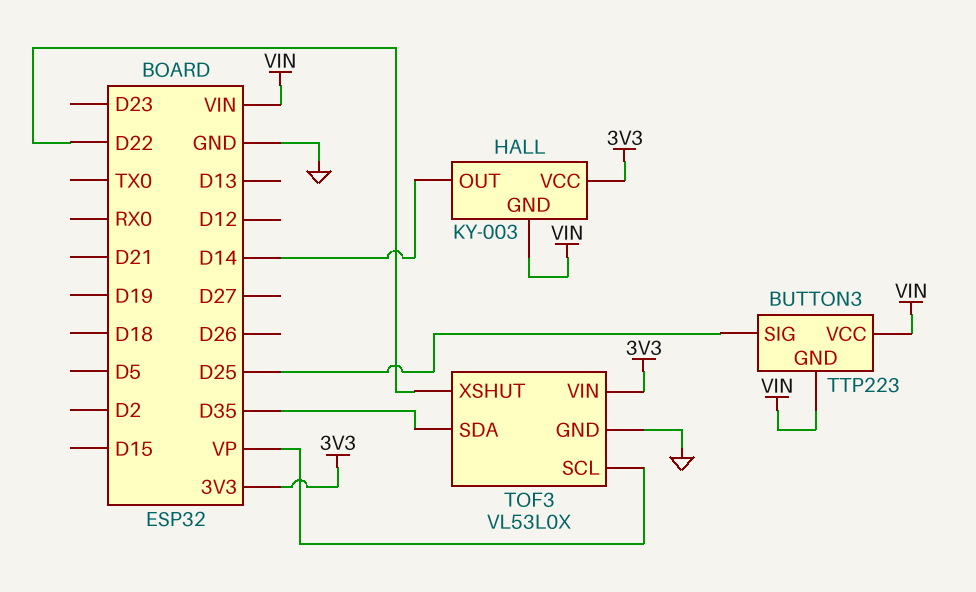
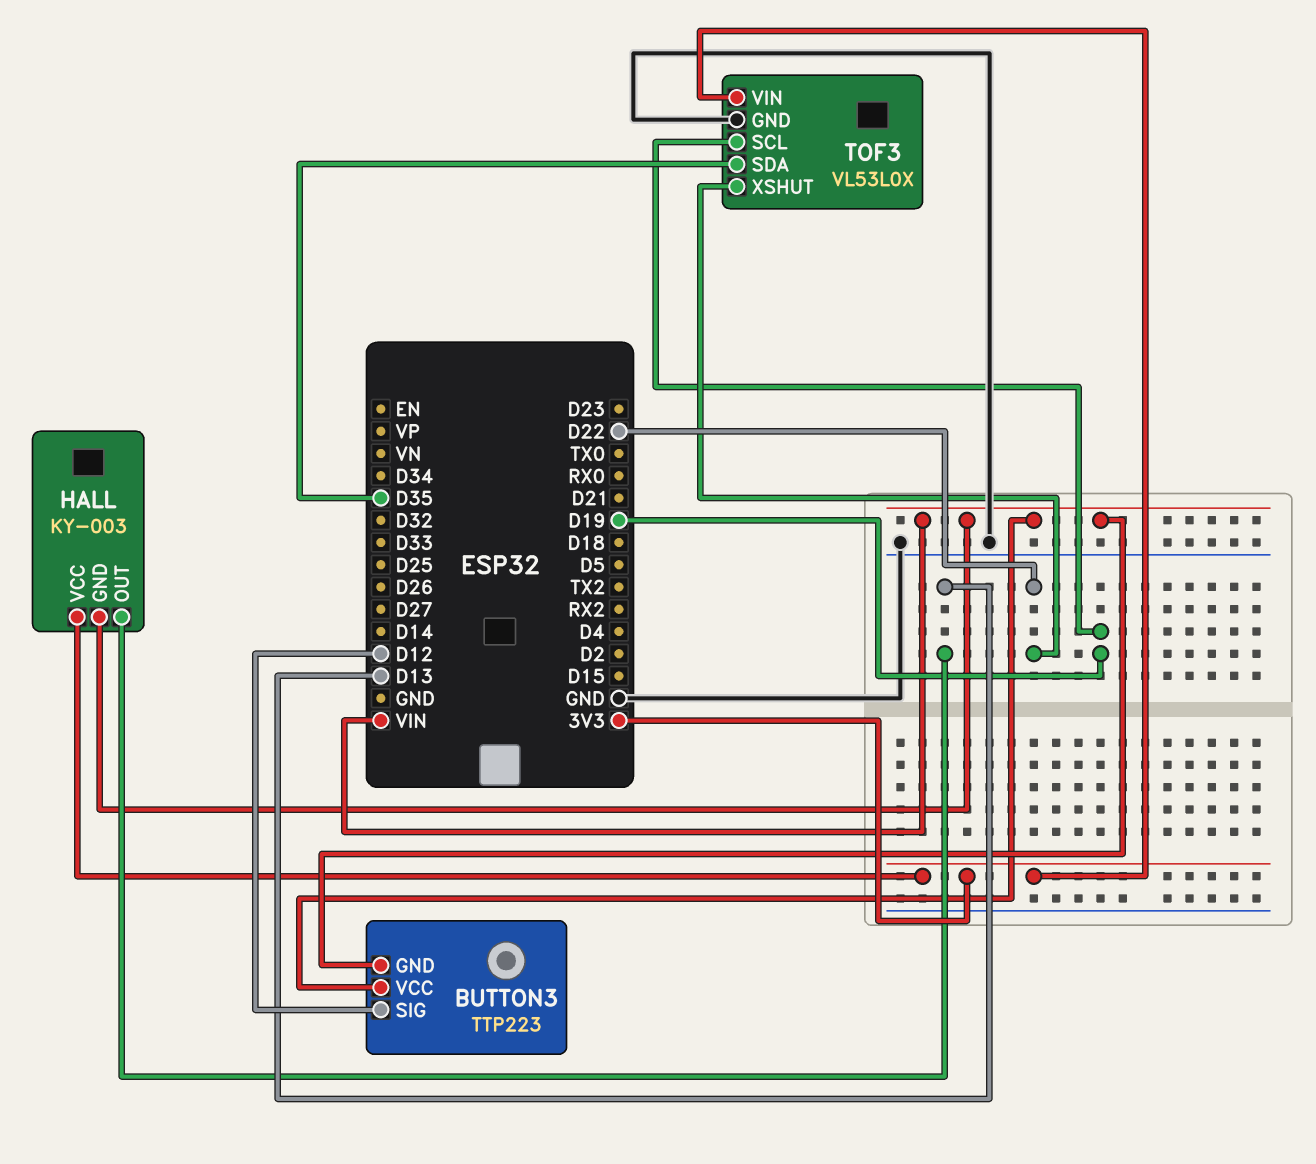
BUTTON3 pin SIG: D25 -> D12
HALL pin OUT: D14 -> D13
TOF3 pin SCL: VP -> D19

